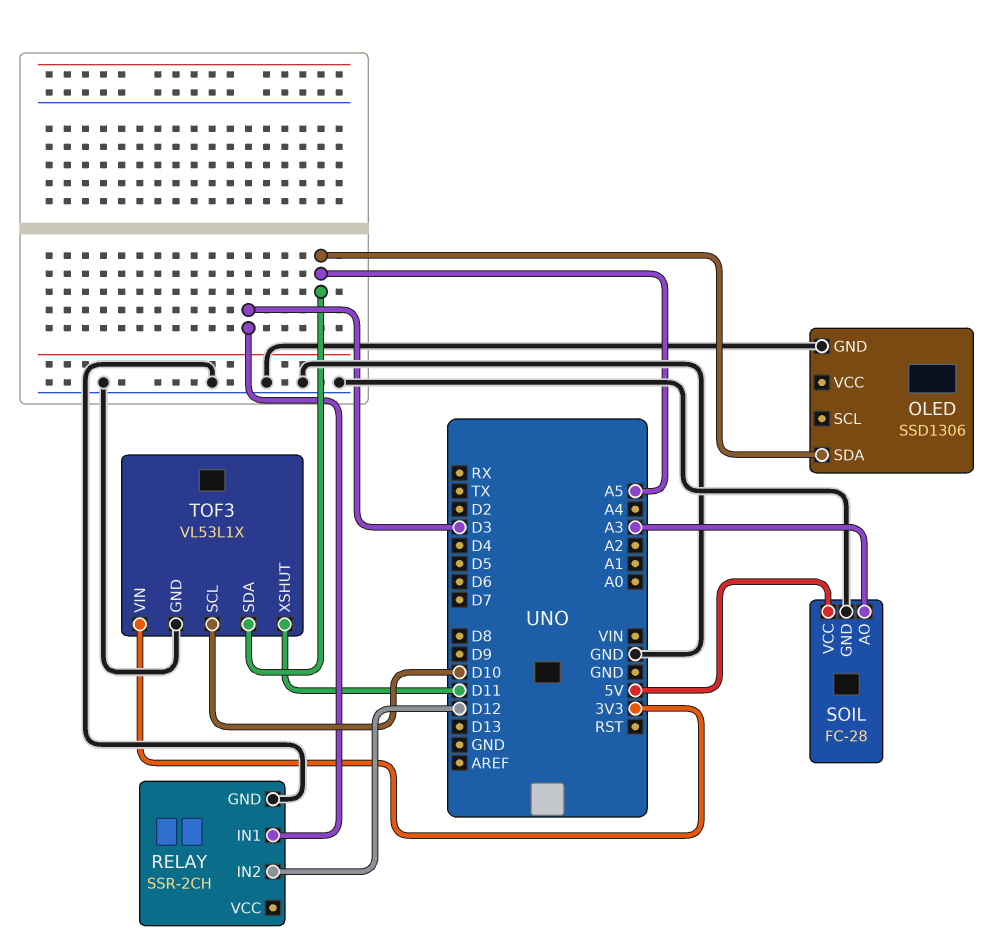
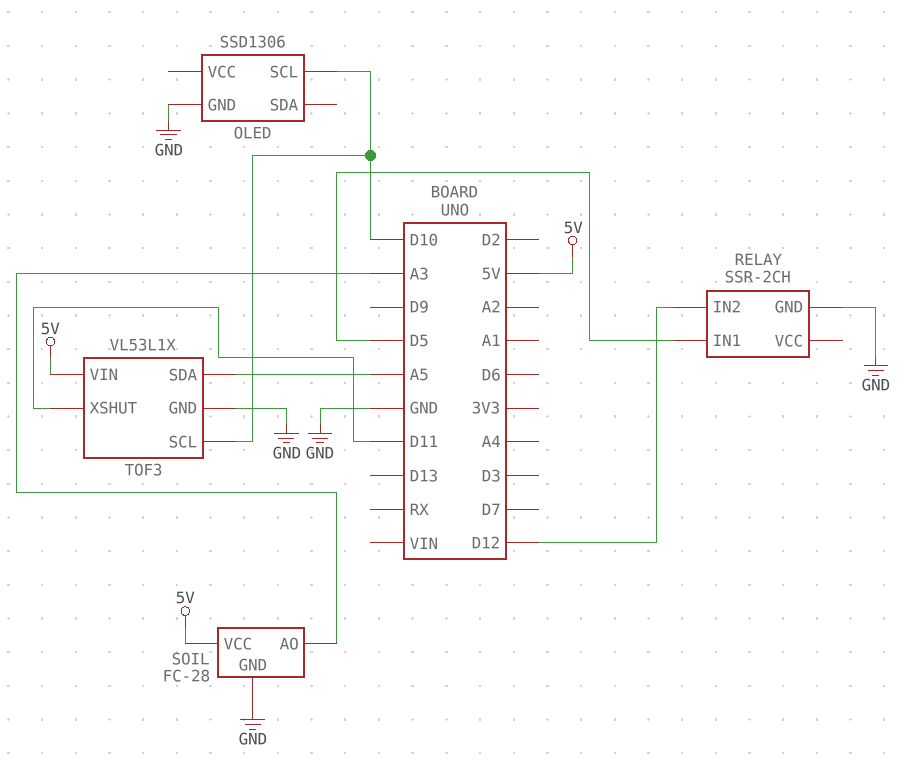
OLED pin SCL: none -> D10
OLED pin SDA: A5 -> none
RELAY pin IN1: D3 -> D5
TOF3 pin VIN: 3V3 -> 5V

